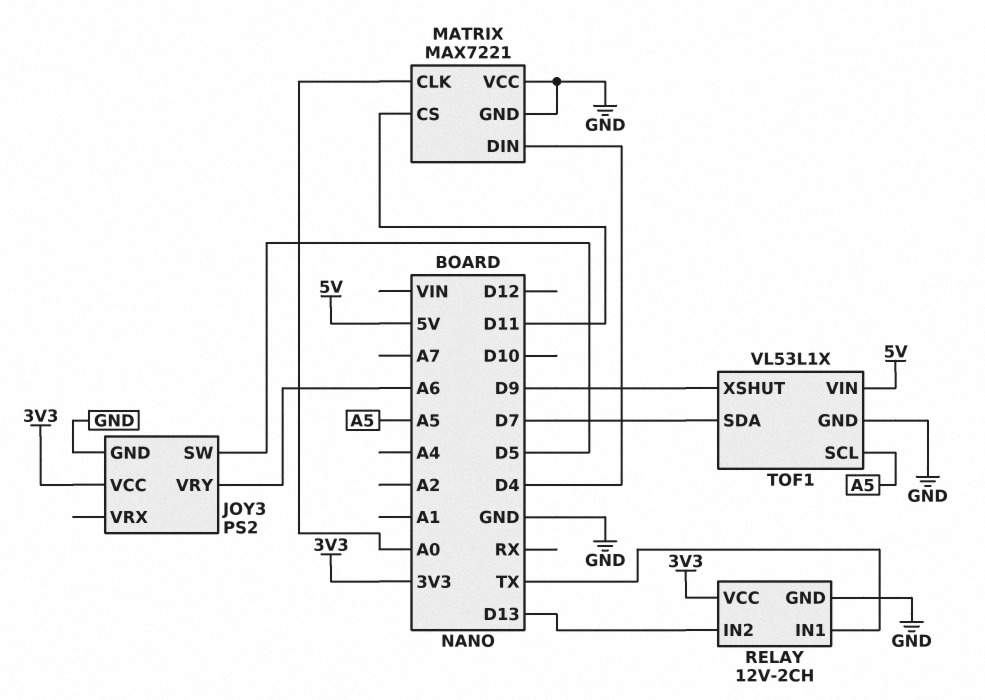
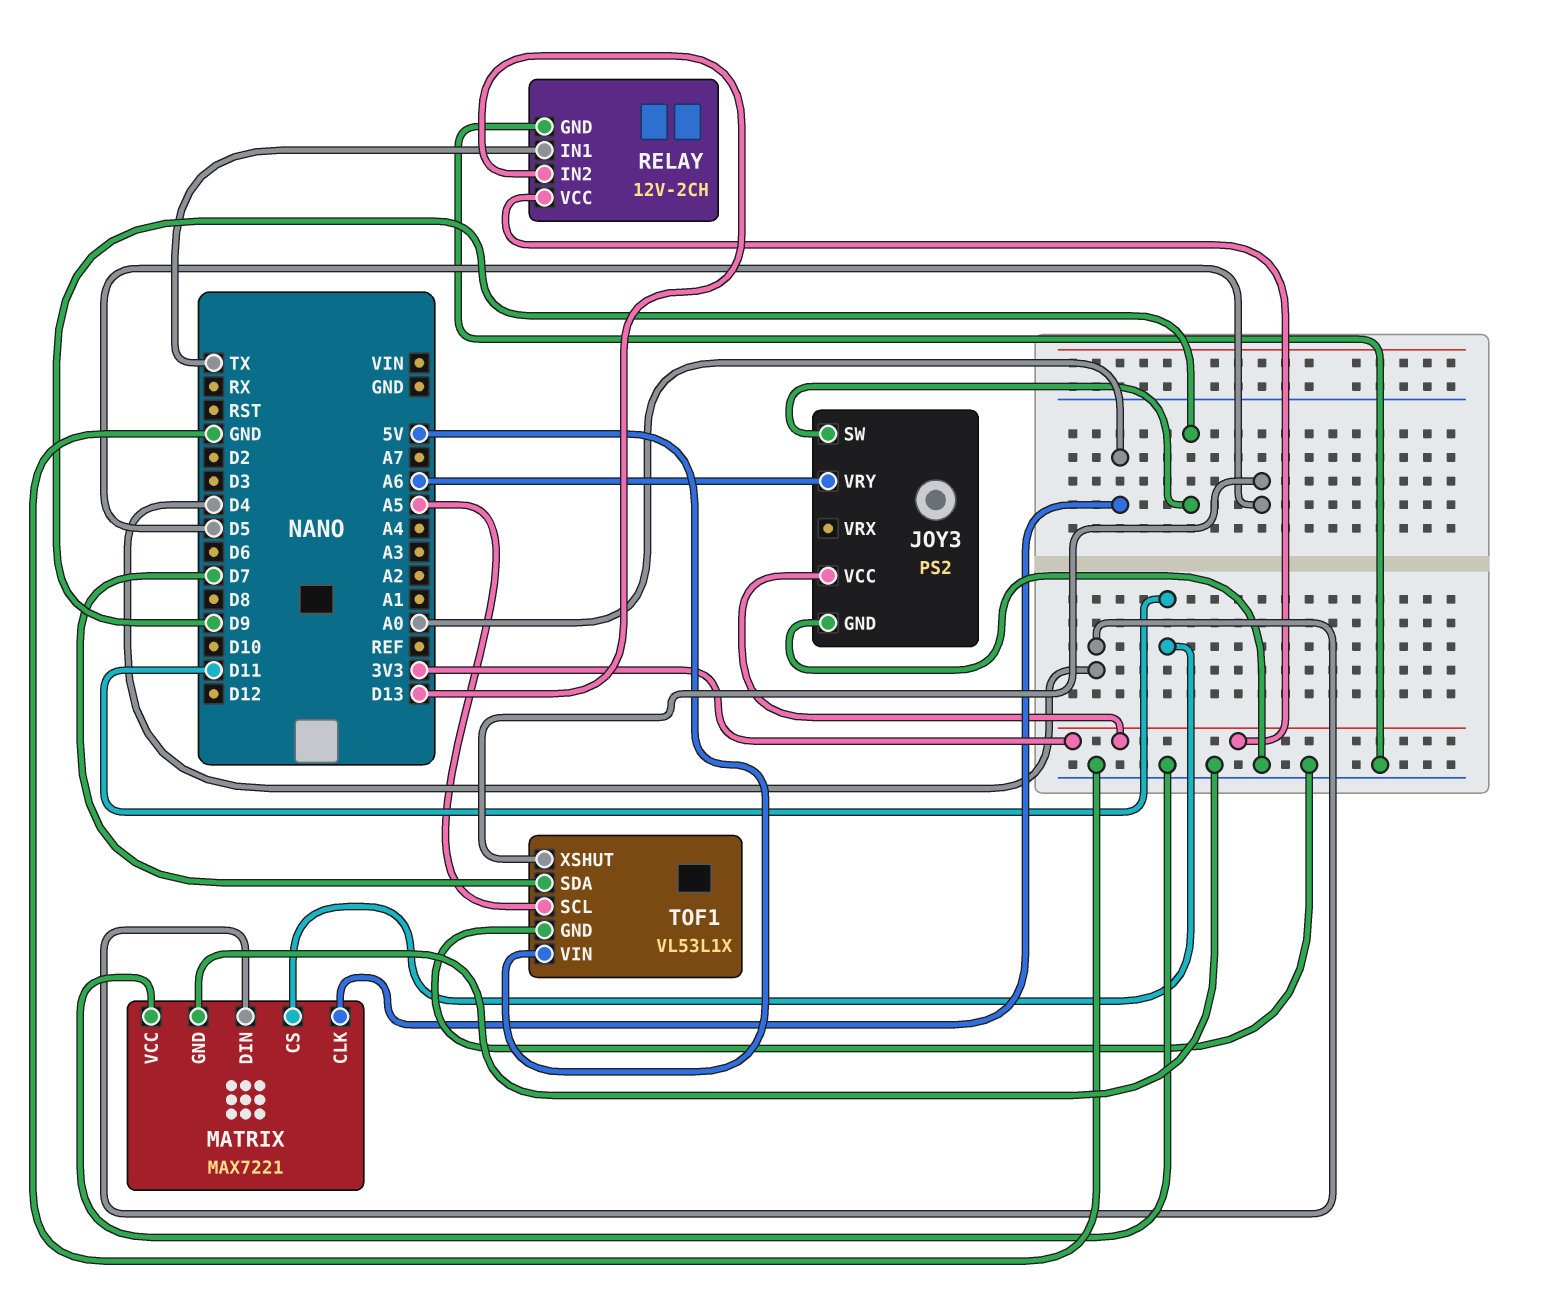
JOY3 pin SW: D5 -> D9
TOF1 pin XSHUT: D9 -> D5

